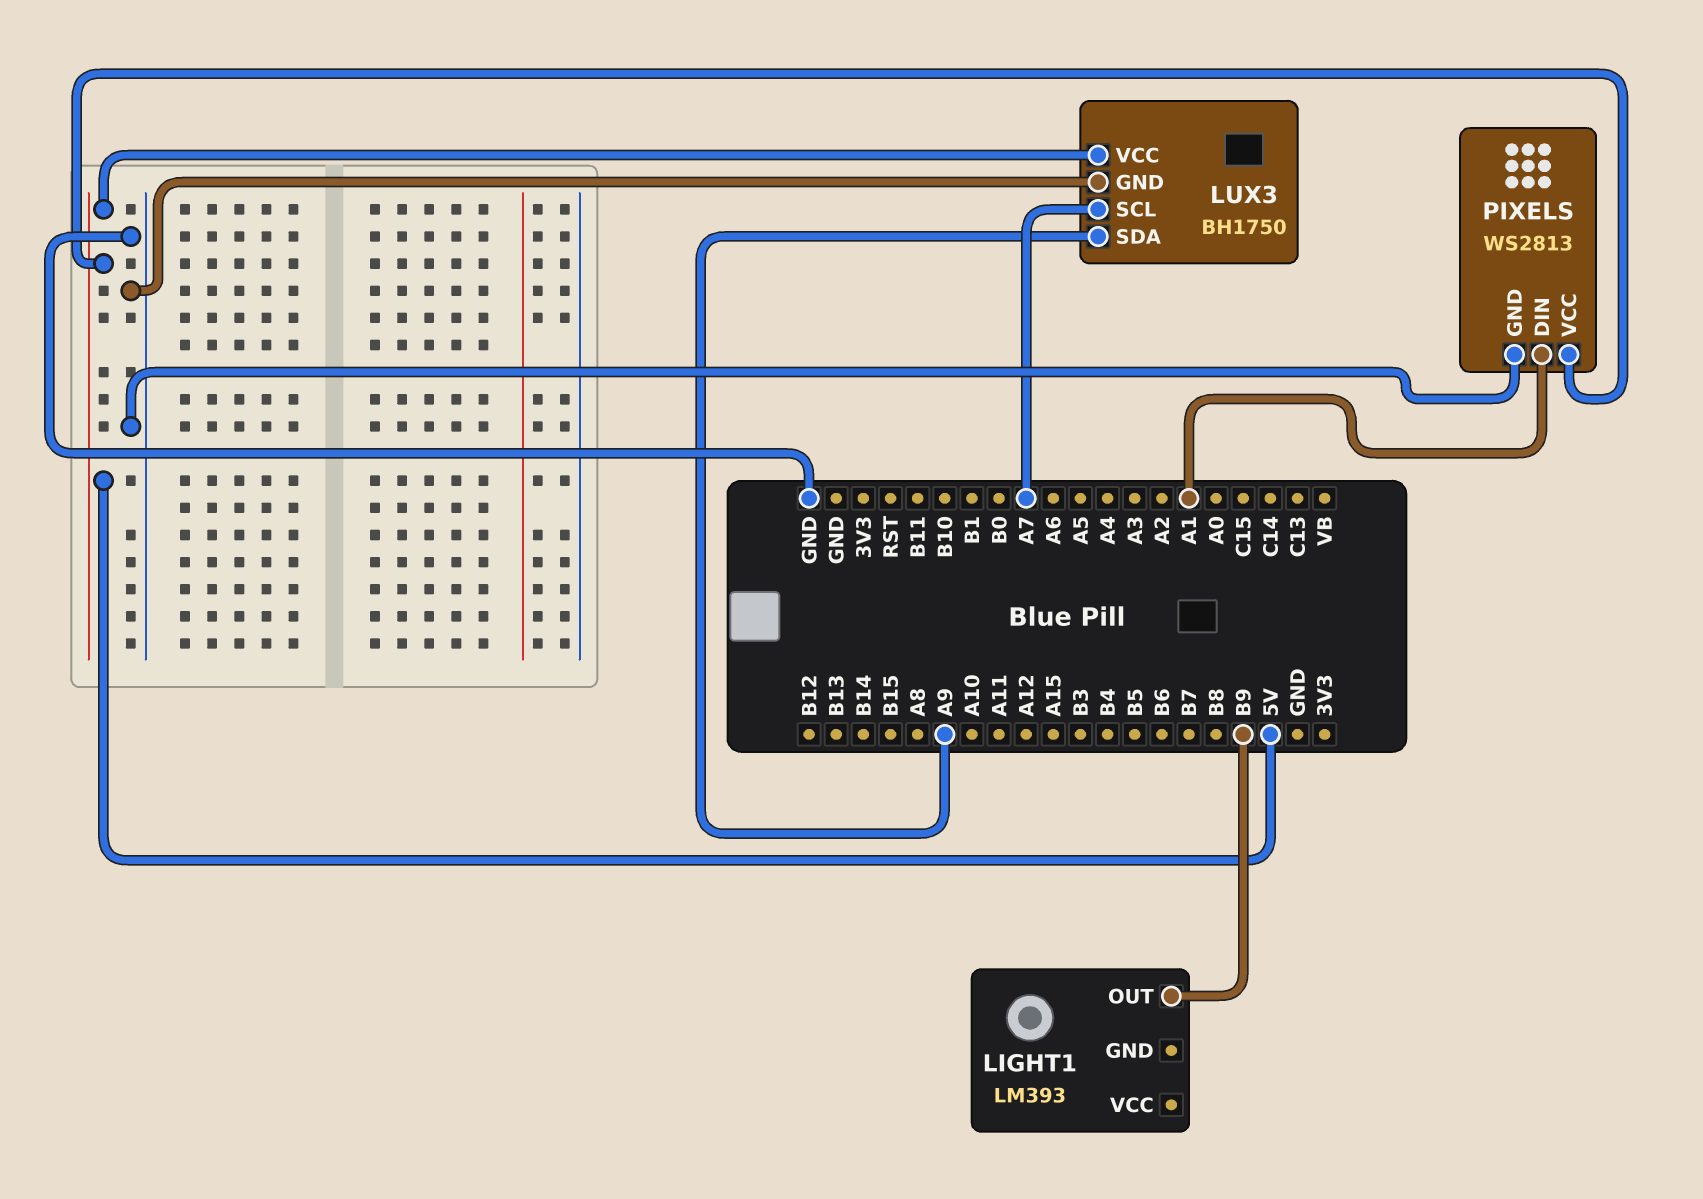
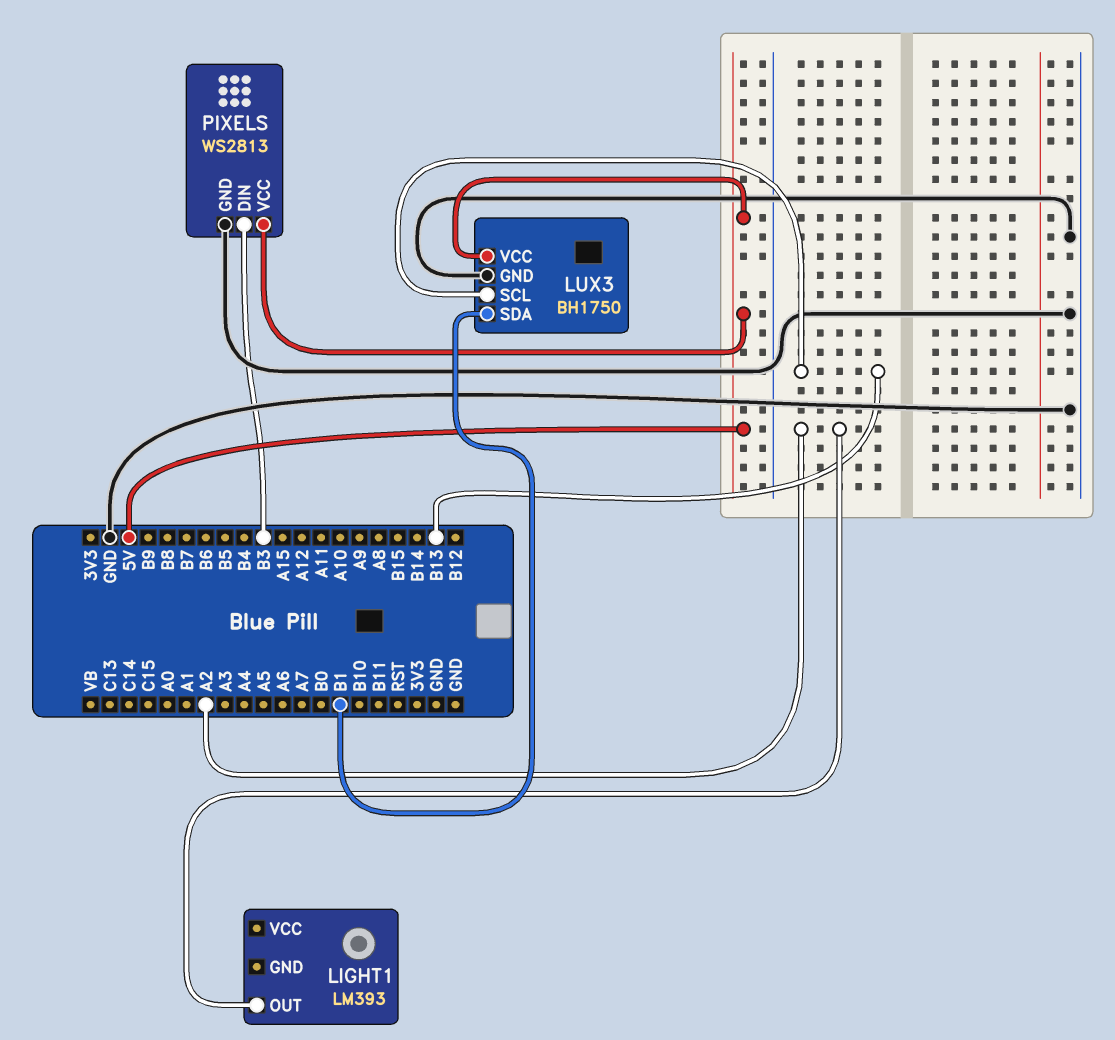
LIGHT1 pin OUT: B9 -> A2
LUX3 pin SCL: A7 -> B13
LUX3 pin SDA: A9 -> B1
PIXELS pin DIN: A1 -> B3

